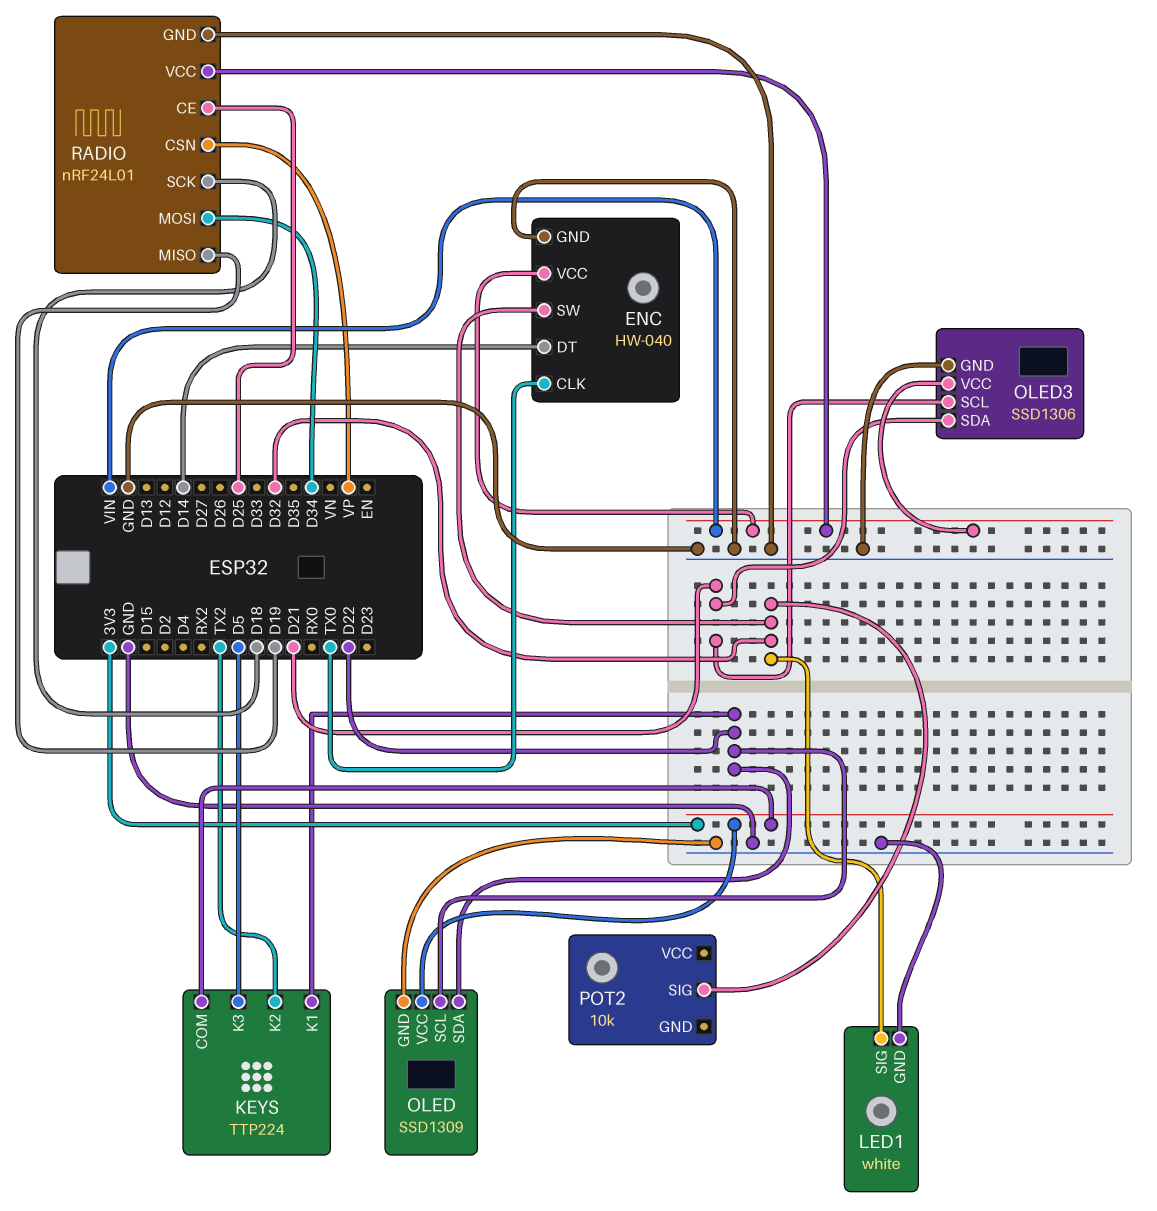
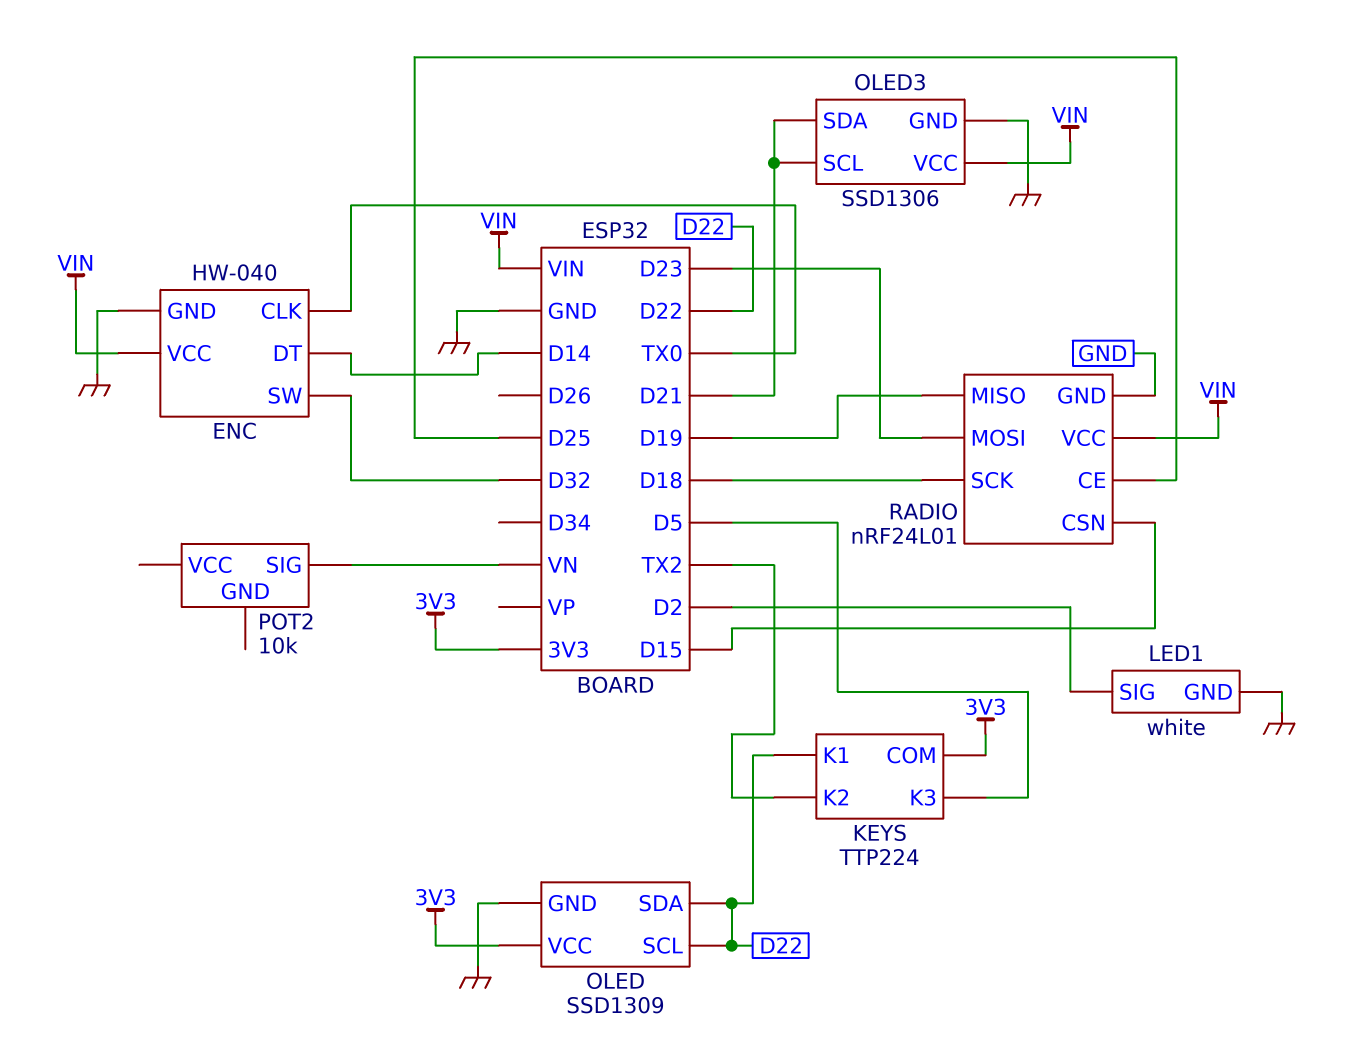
LED1 pin SIG: D32 -> D2
POT2 pin SIG: D32 -> VN
RADIO pin CSN: VP -> D15
RADIO pin MOSI: D34 -> D23

